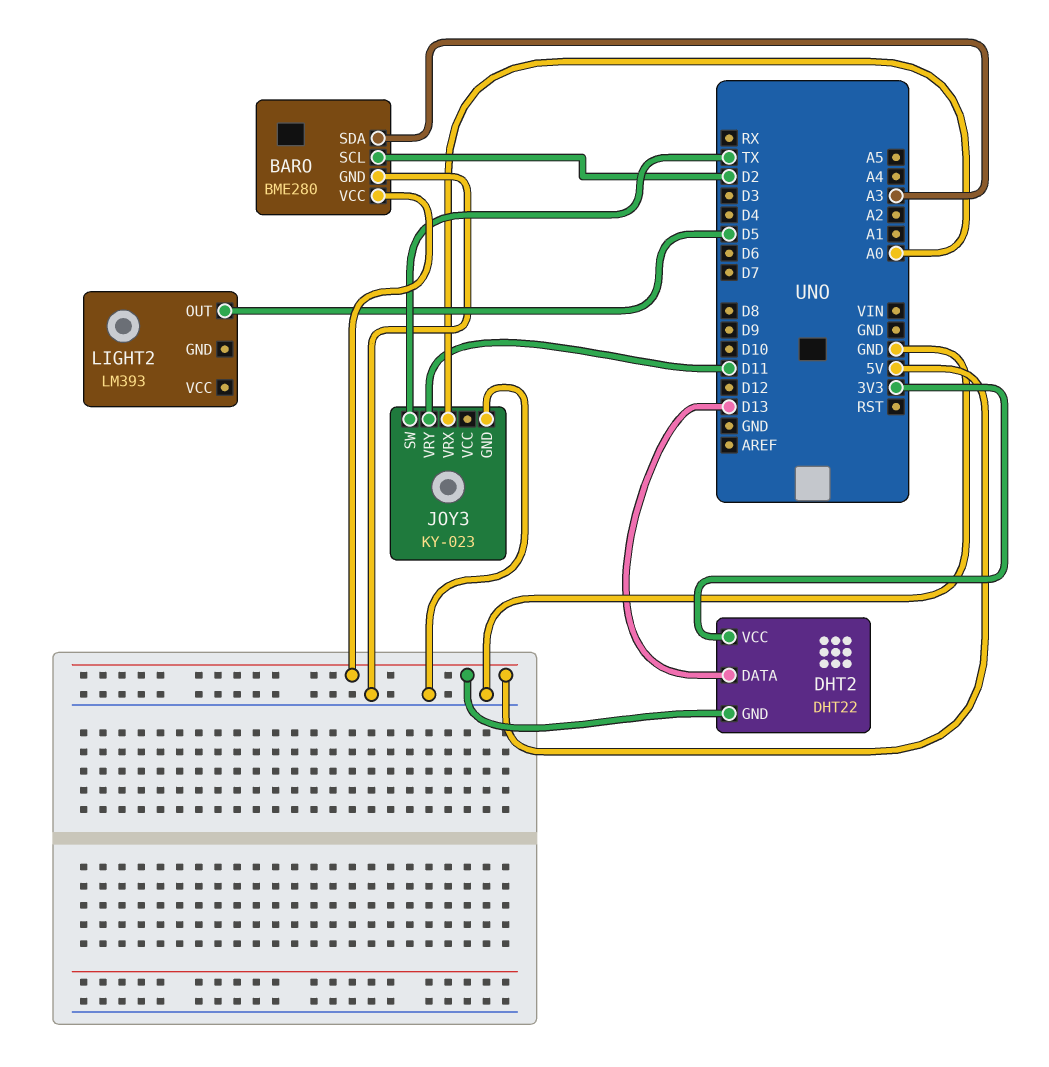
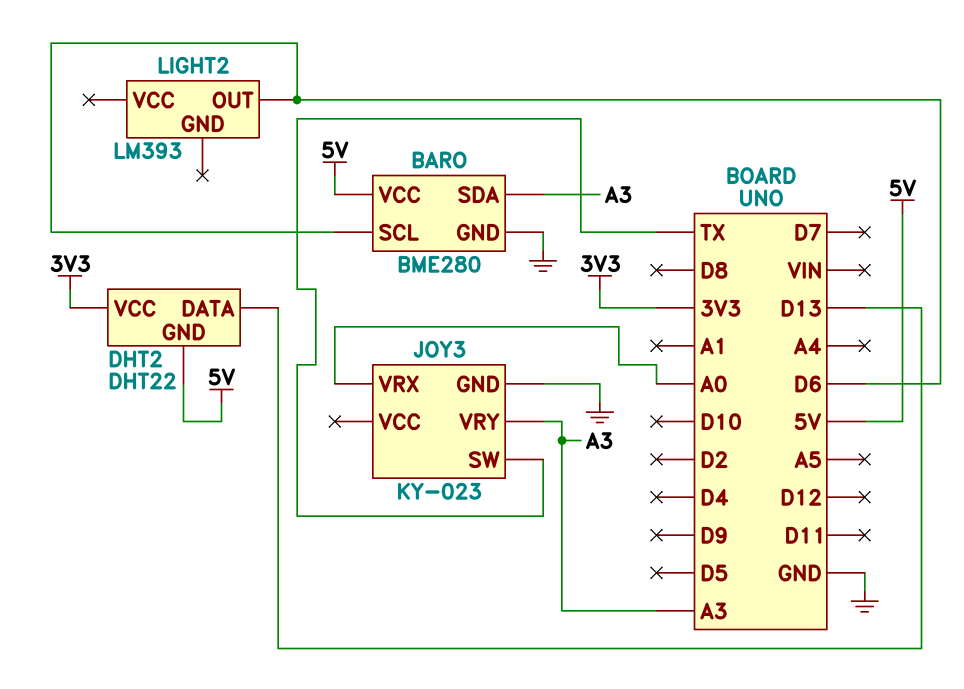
BARO pin SCL: D2 -> D6
JOY3 pin VRY: D11 -> A3
LIGHT2 pin OUT: D5 -> D6

